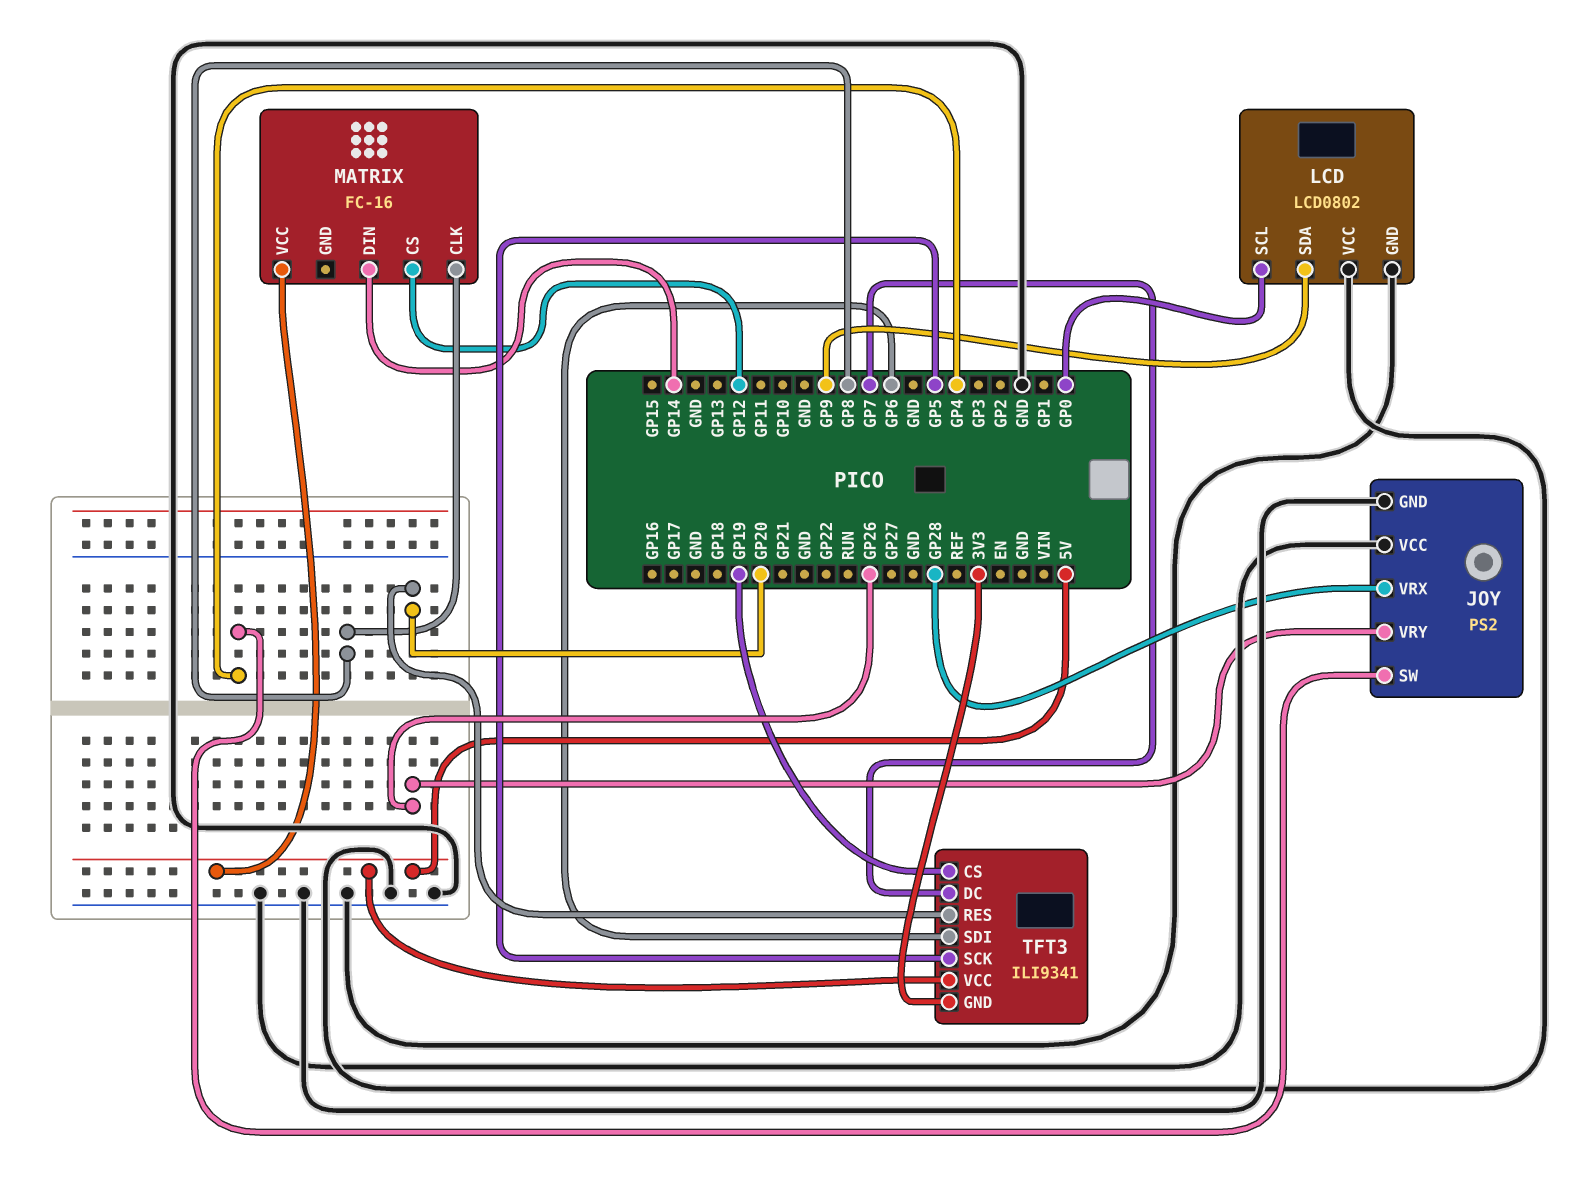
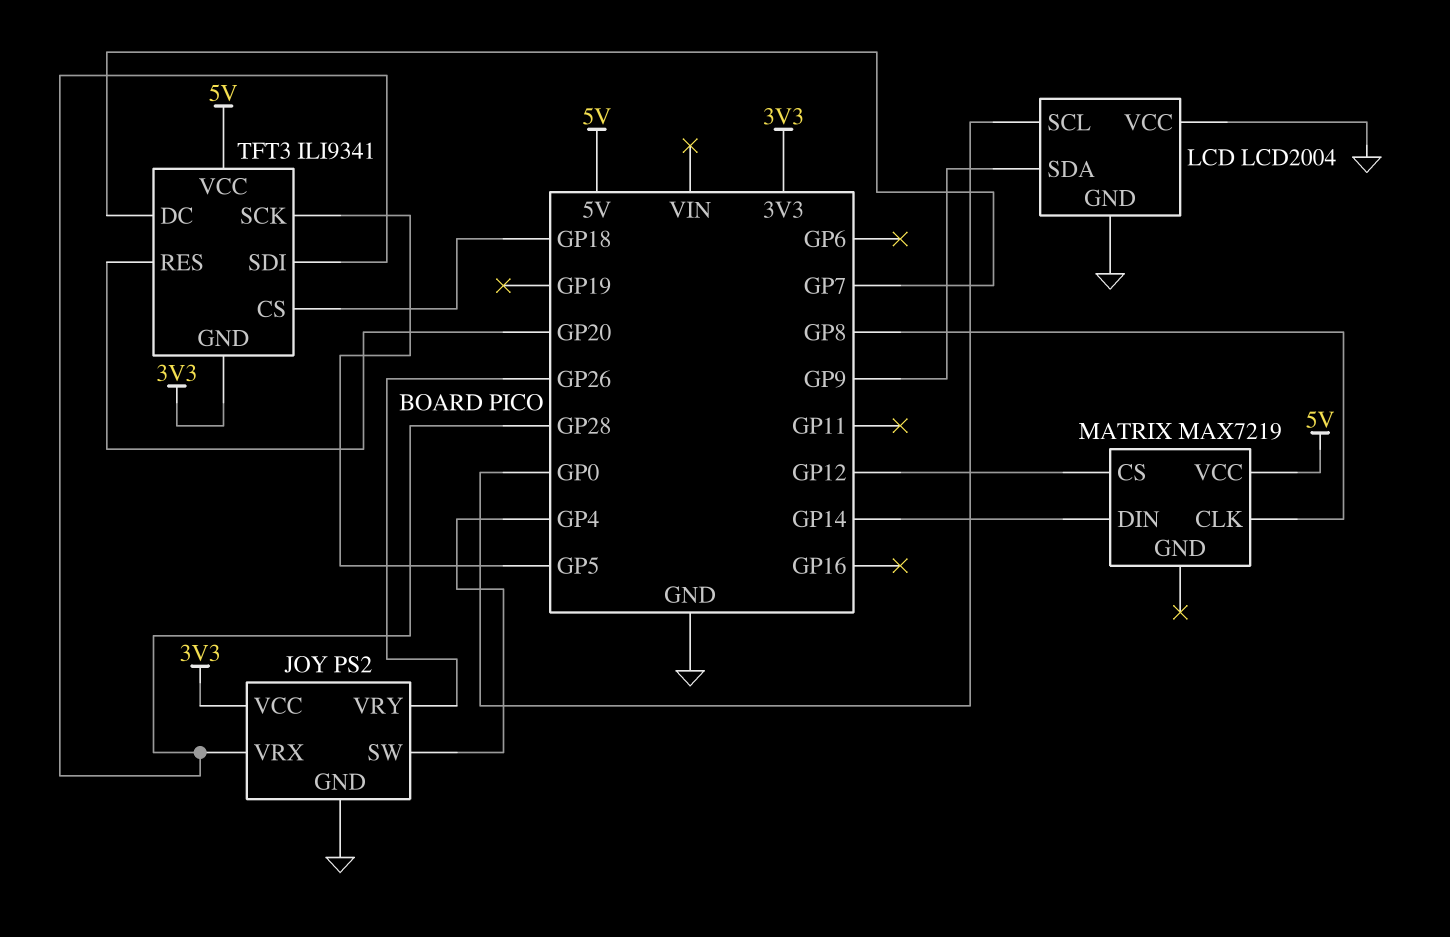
JOY pin VCC: GND -> 3V3
LCD: LCD0802 -> LCD2004
MATRIX: FC-16 -> MAX7219
TFT3 pin CS: GP19 -> GP18
TFT3 pin SDI: GP6 -> GP28

